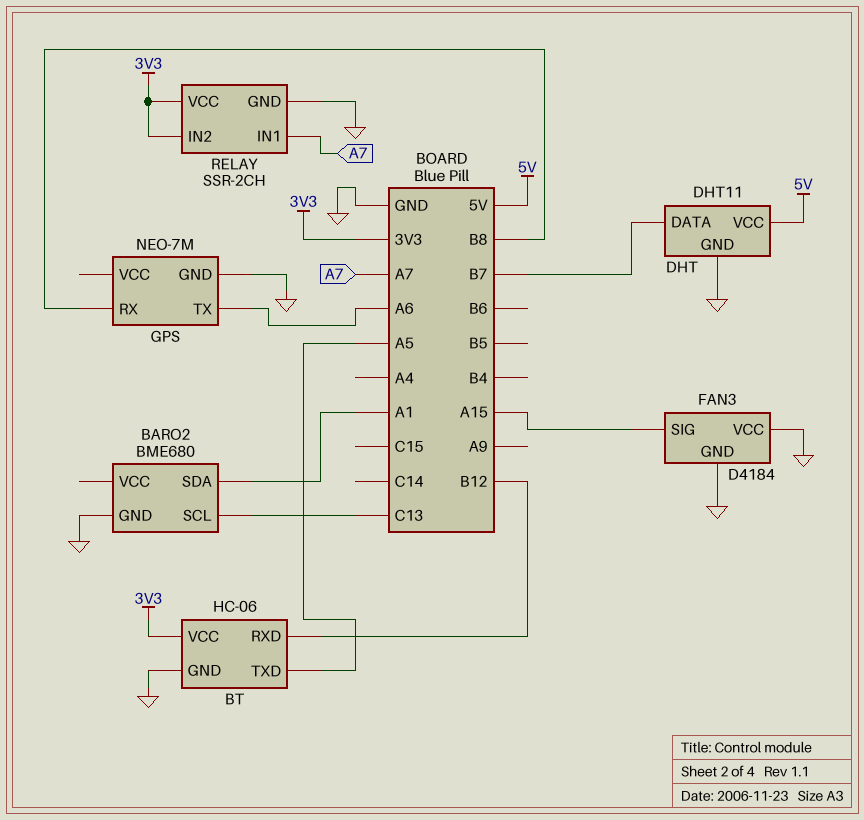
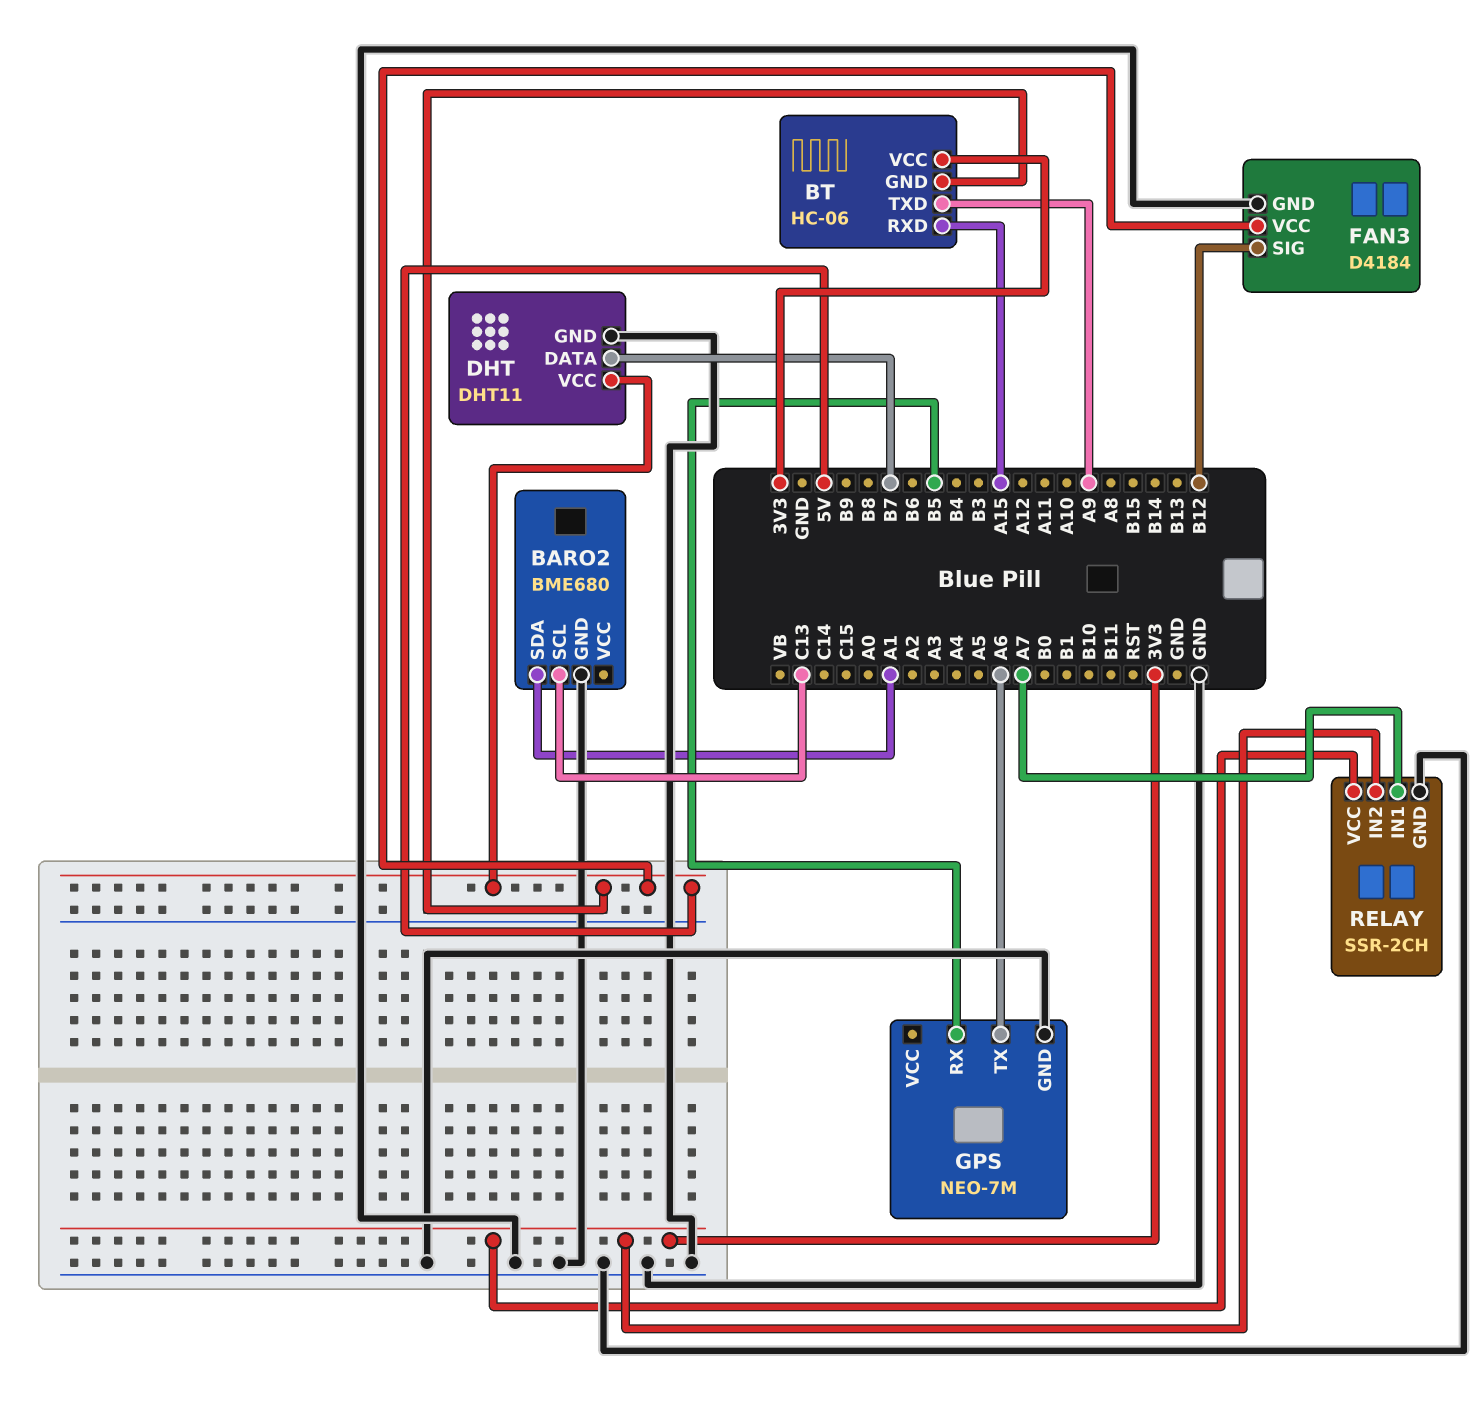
BT pin GND: GND -> 5V
BT pin RXD: B12 -> A15
BT pin TXD: A5 -> A9
FAN3 pin SIG: A15 -> B12
FAN3 pin VCC: GND -> 5V
GPS pin RX: B8 -> B5

